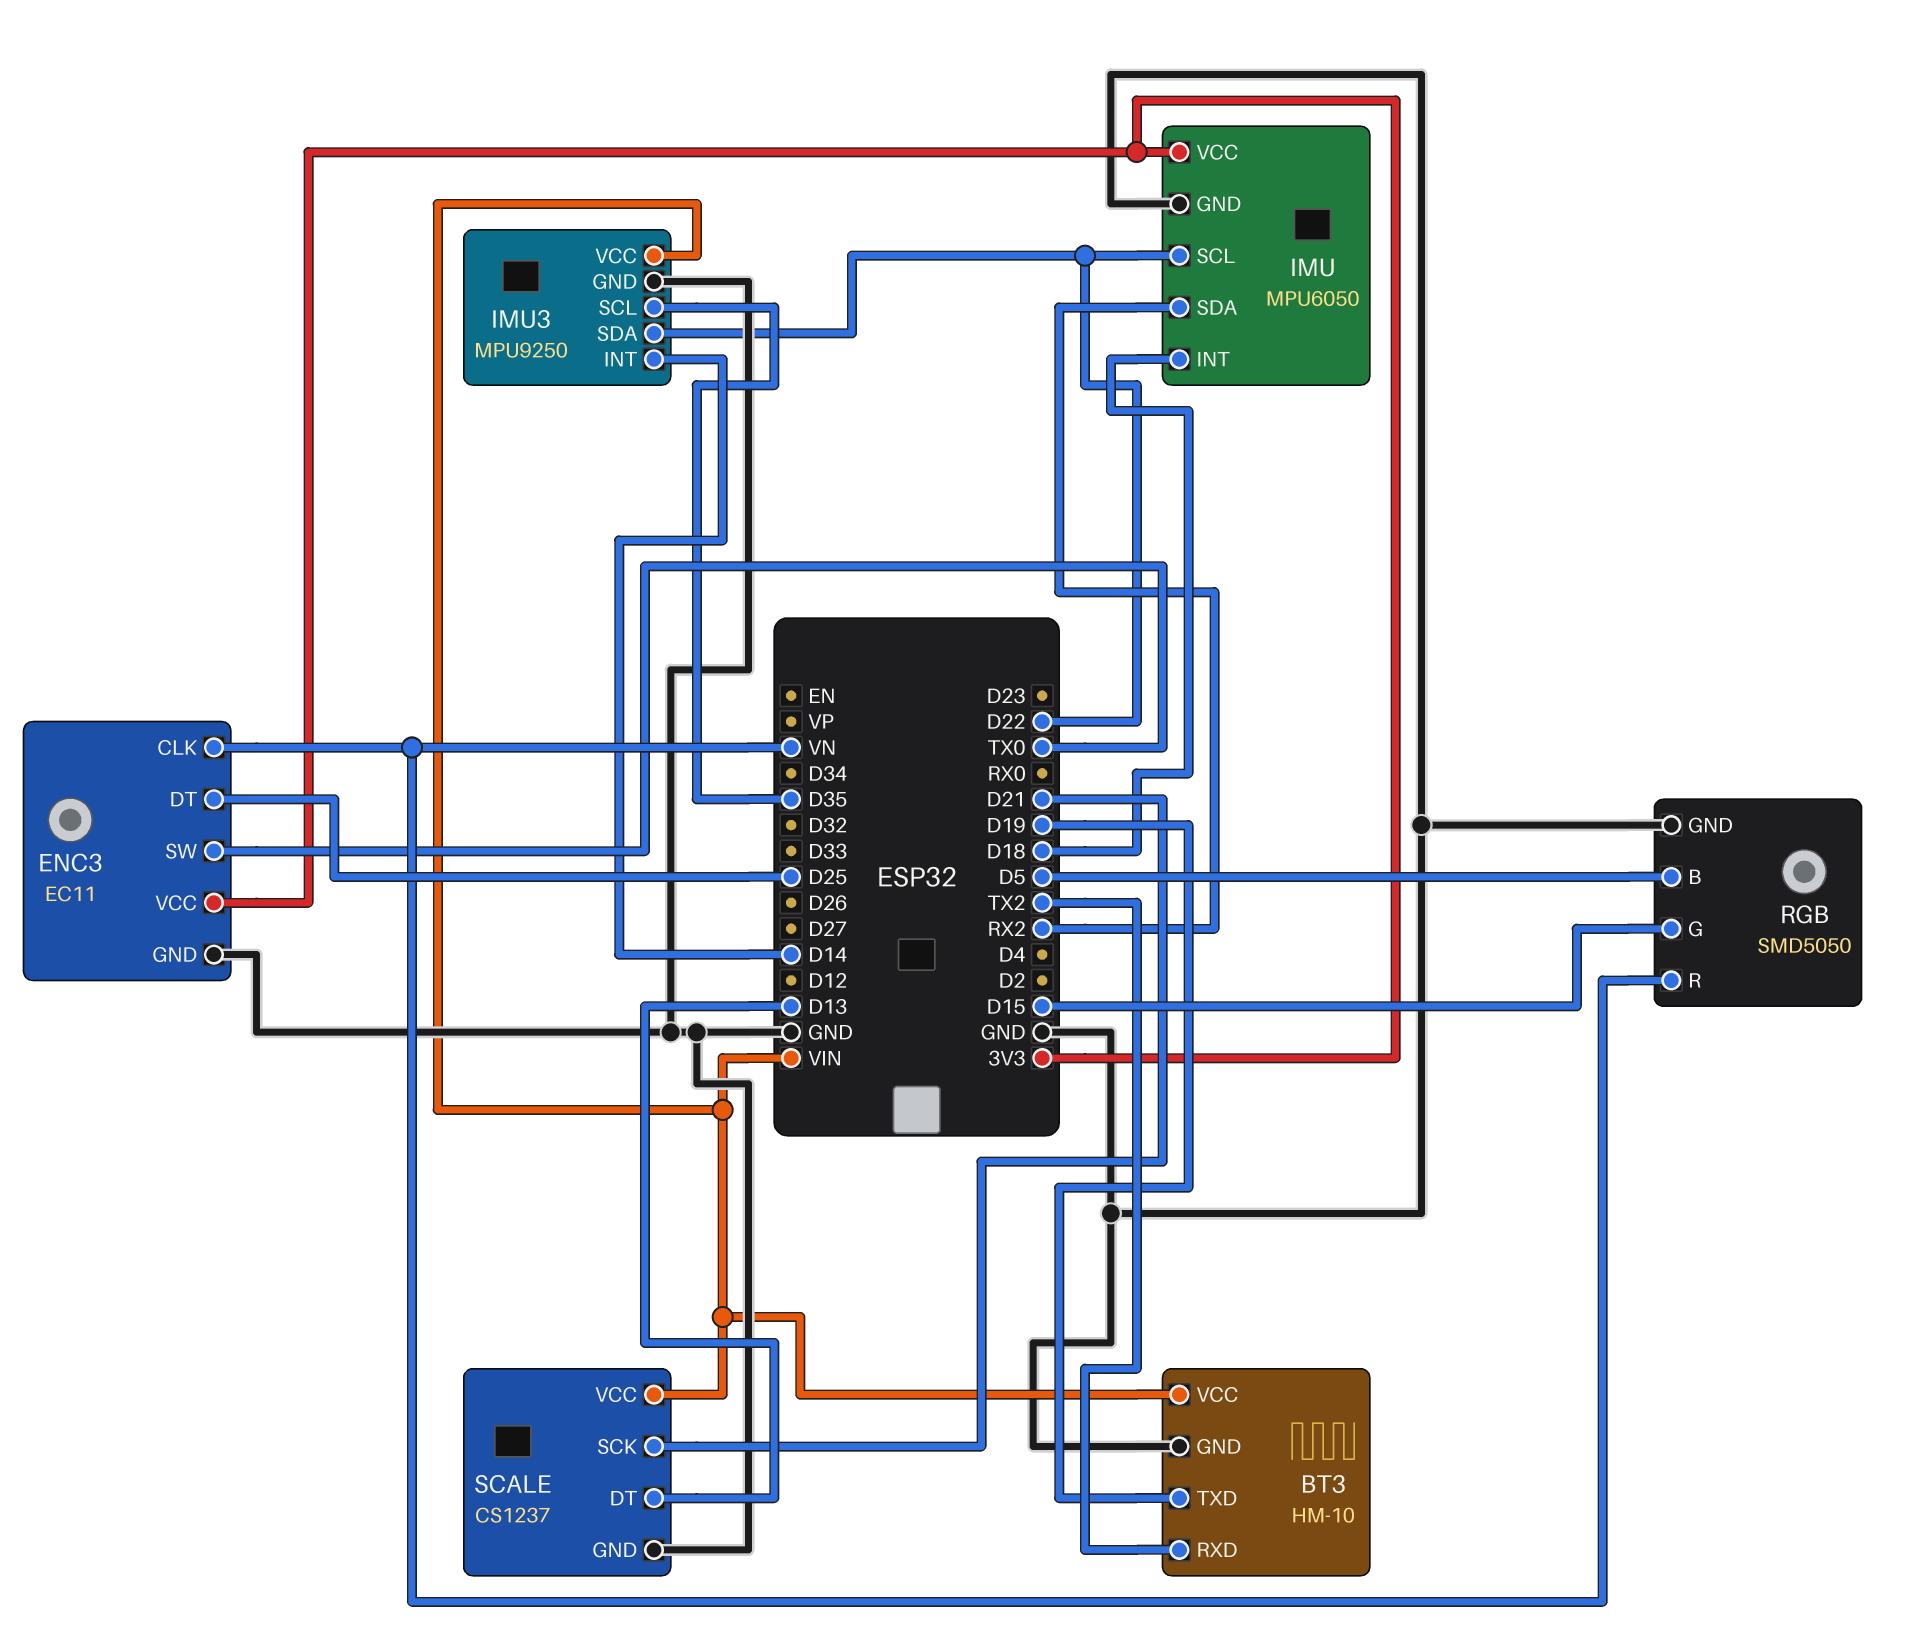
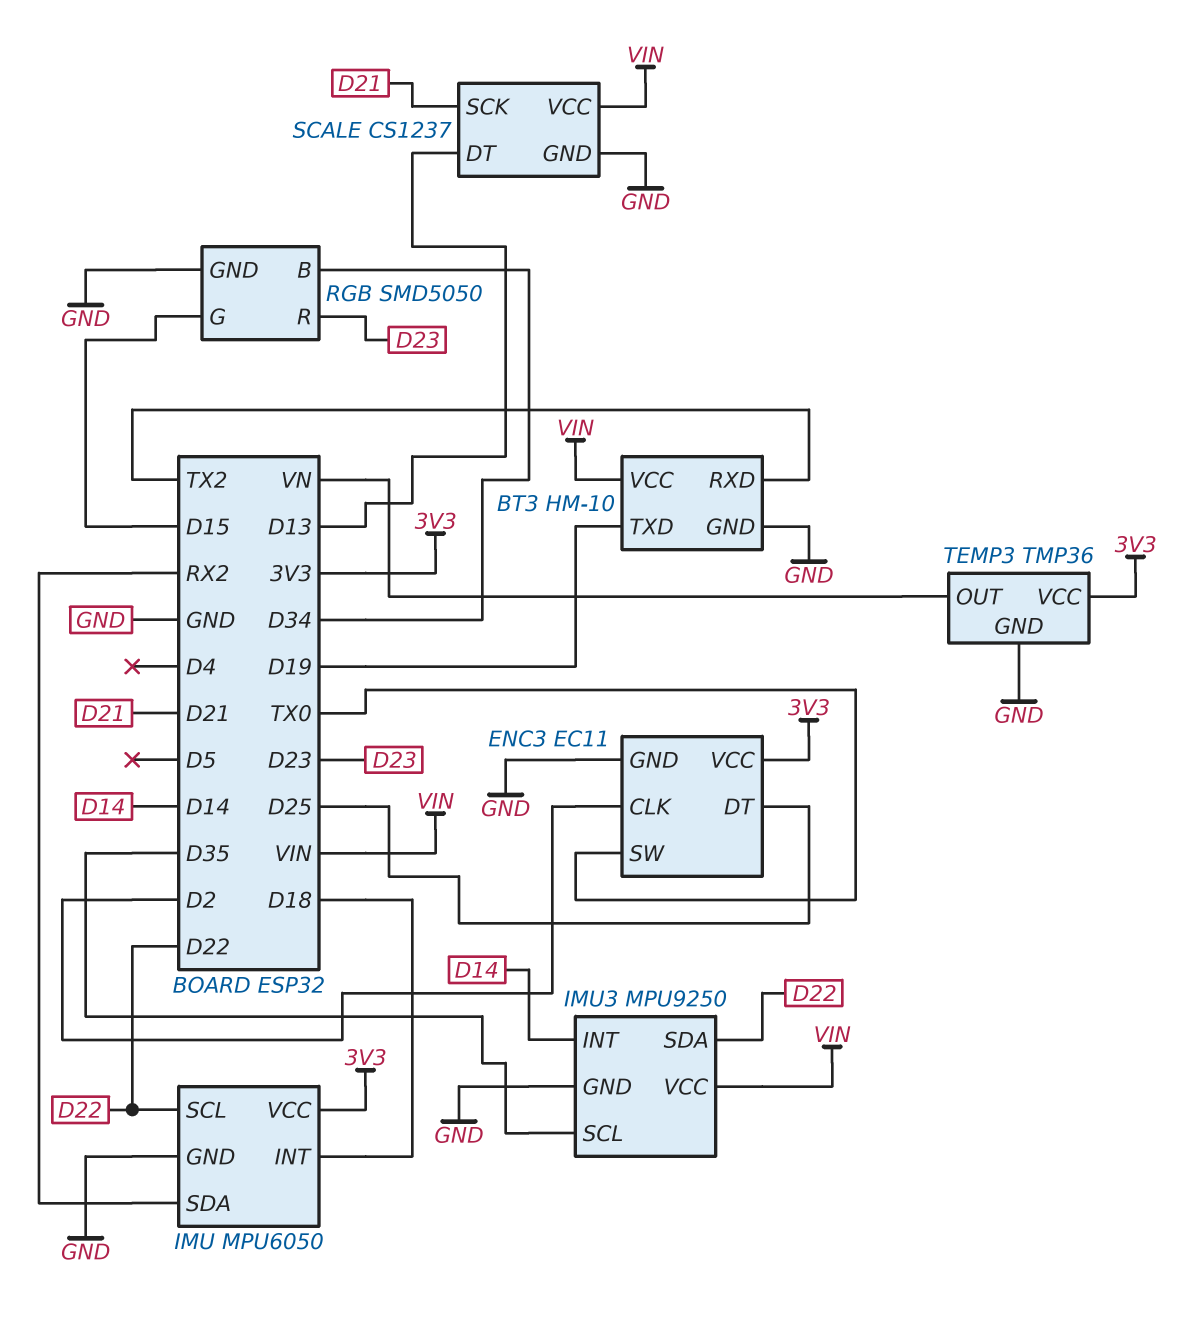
ENC3 pin CLK: VN -> D2
RGB pin B: D5 -> D34
RGB pin R: VN -> D23
TEMP3: none -> TMP36
TEMP3 pin GND: none -> GND
TEMP3 pin OUT: none -> VN
TEMP3 pin VCC: none -> 3V3

